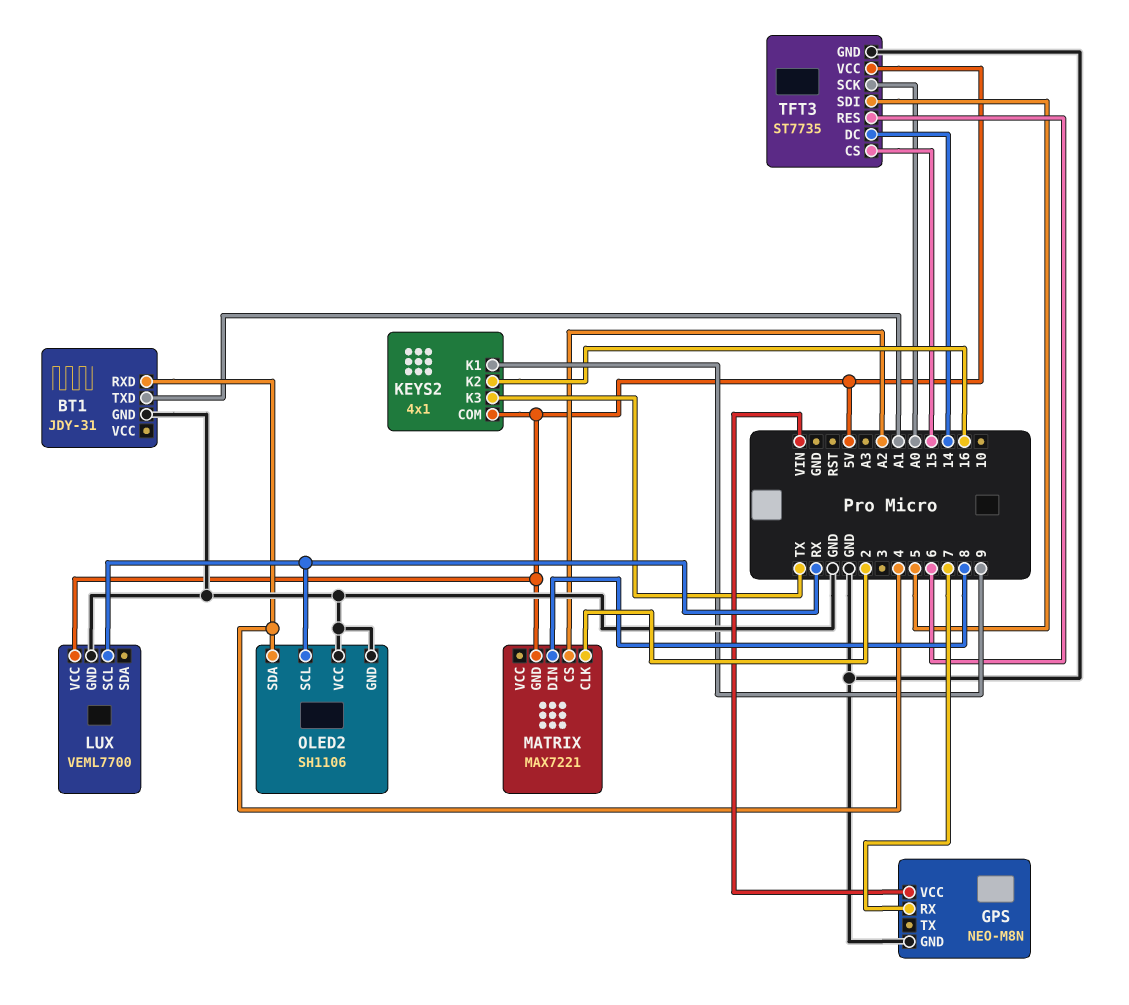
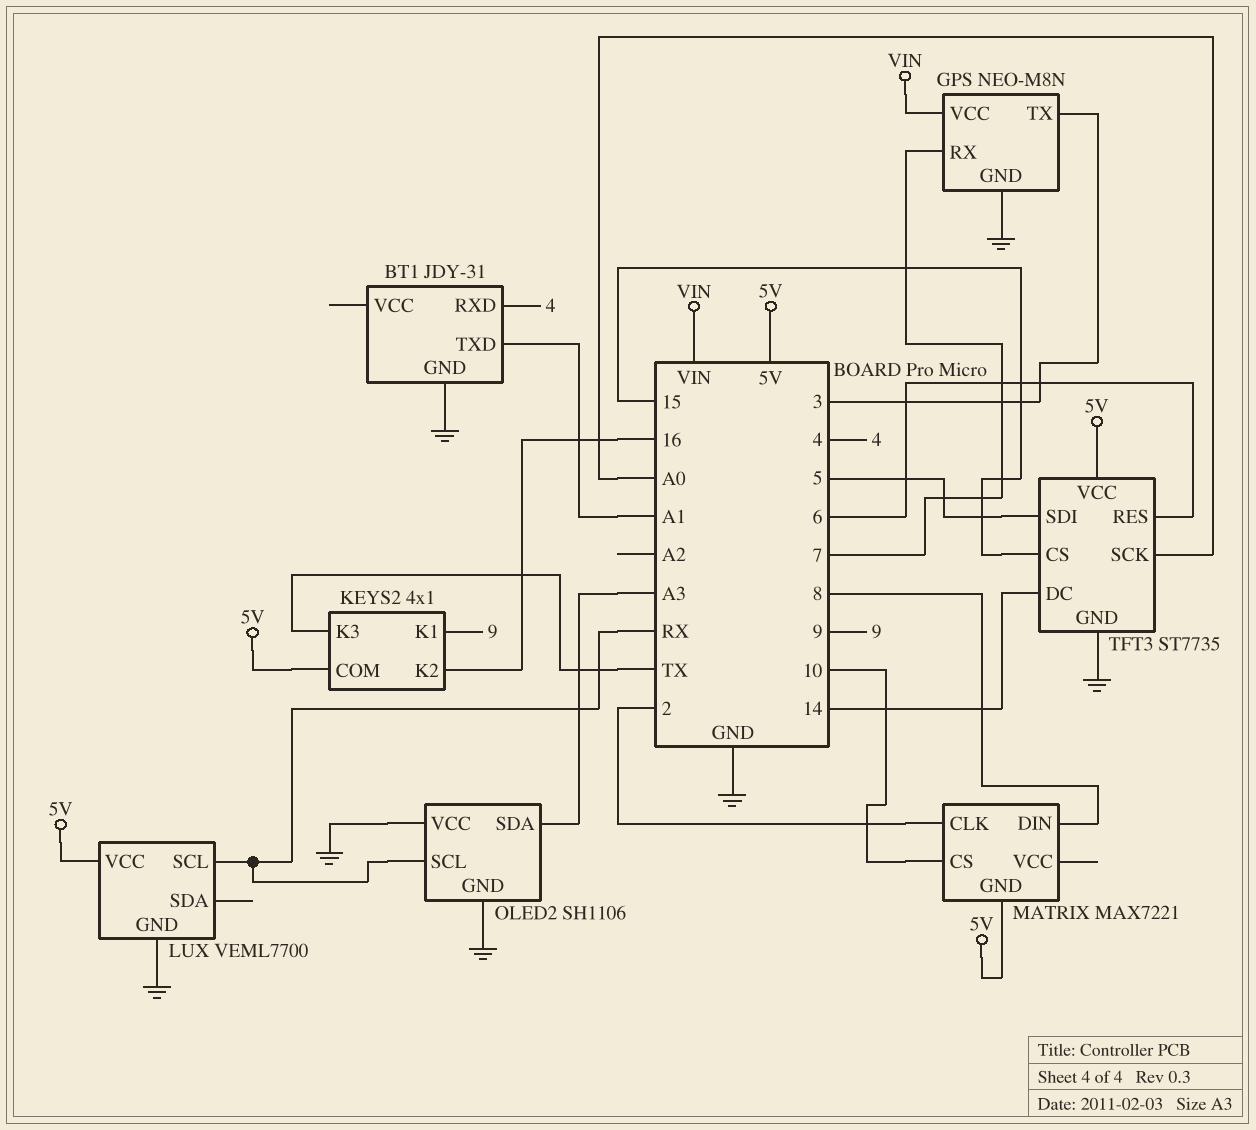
GPS pin TX: none -> 3
MATRIX pin CS: A2 -> 10
OLED2 pin SDA: 4 -> A3

